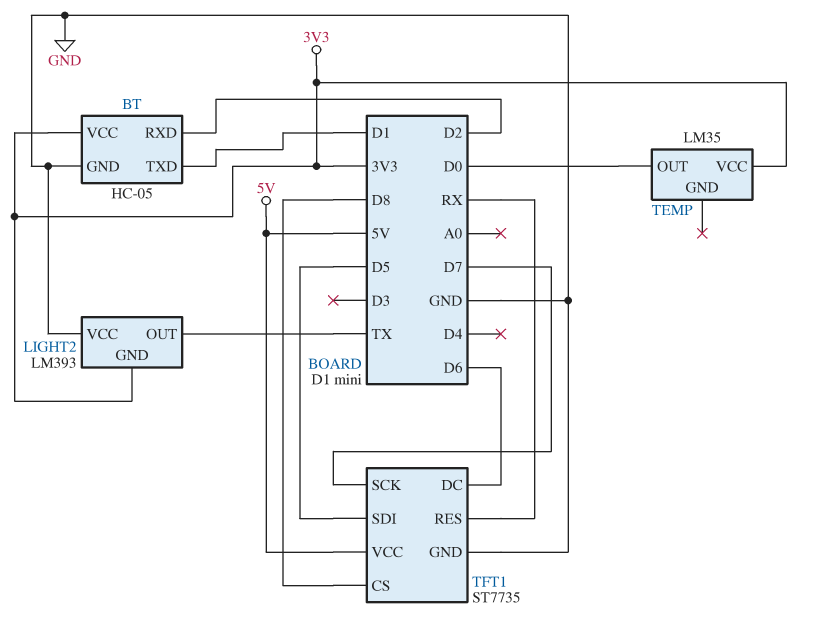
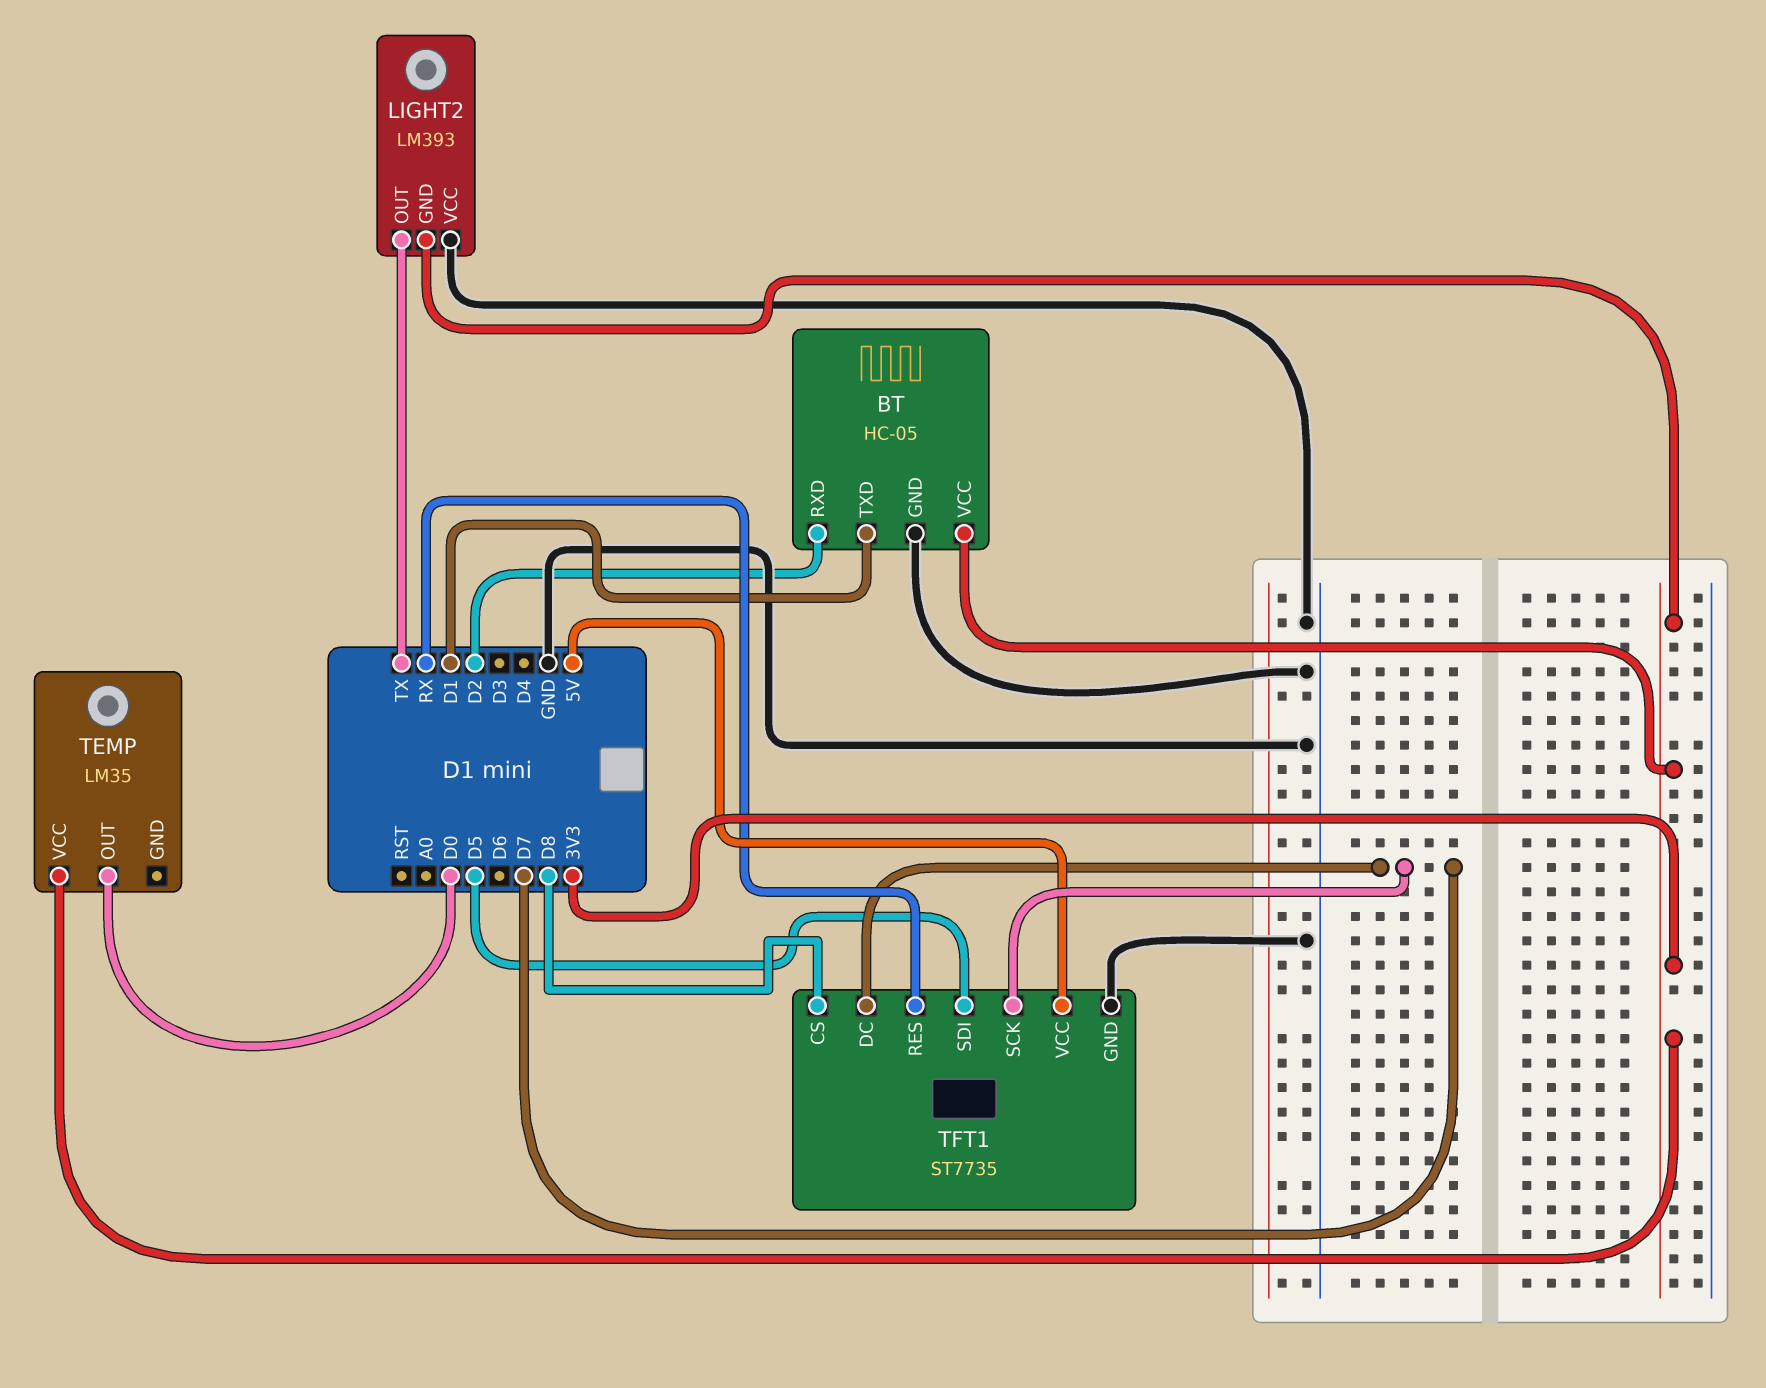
TFT1 pin DC: D6 -> D7

